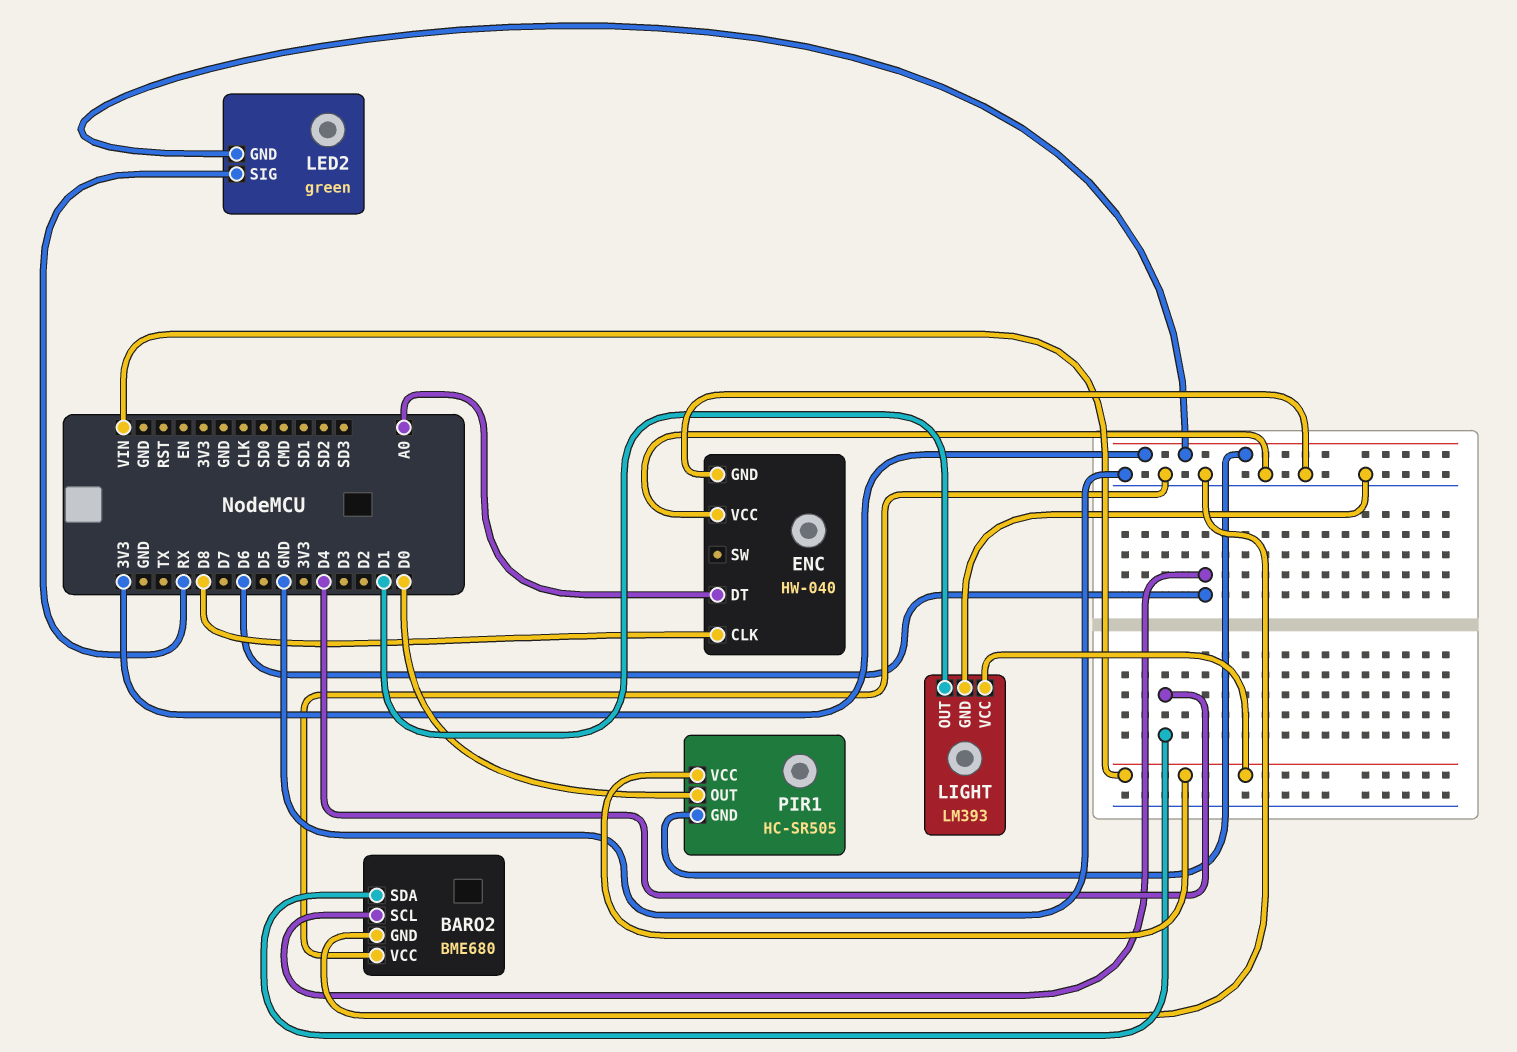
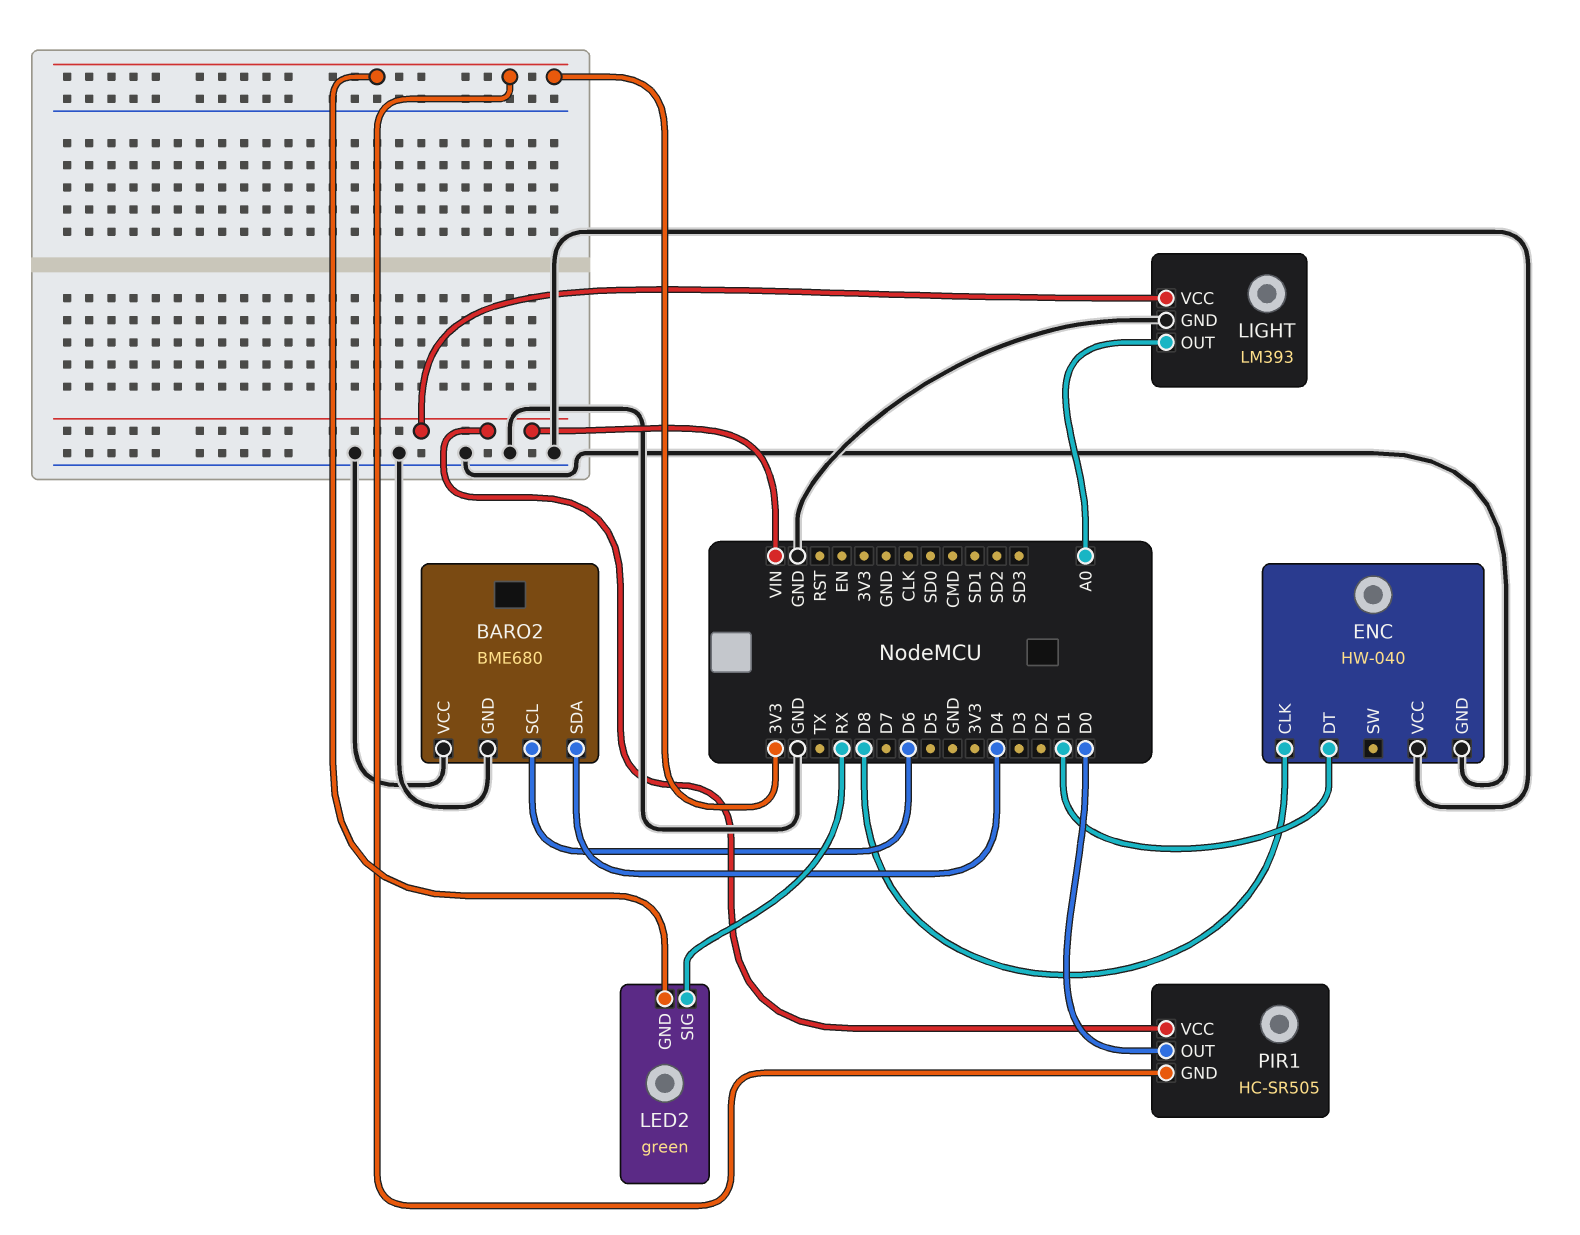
ENC pin DT: A0 -> D1
LIGHT pin OUT: D1 -> A0

